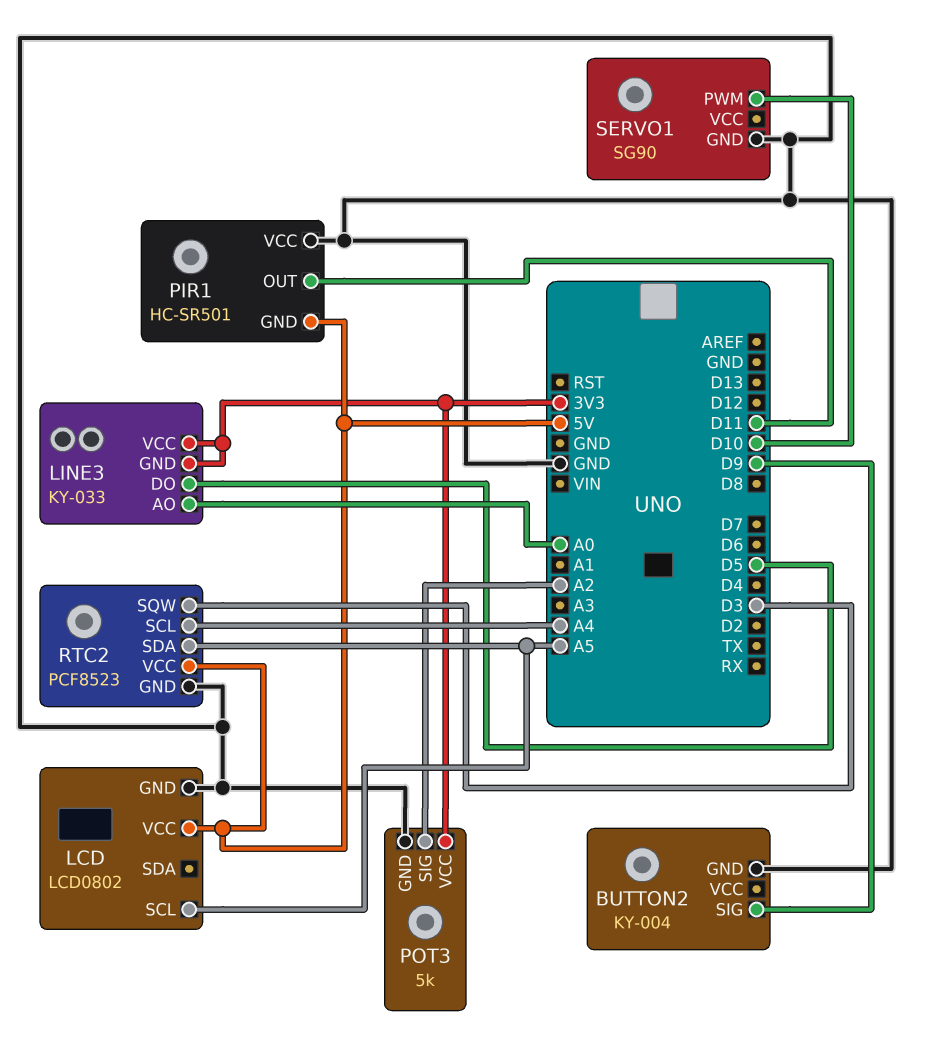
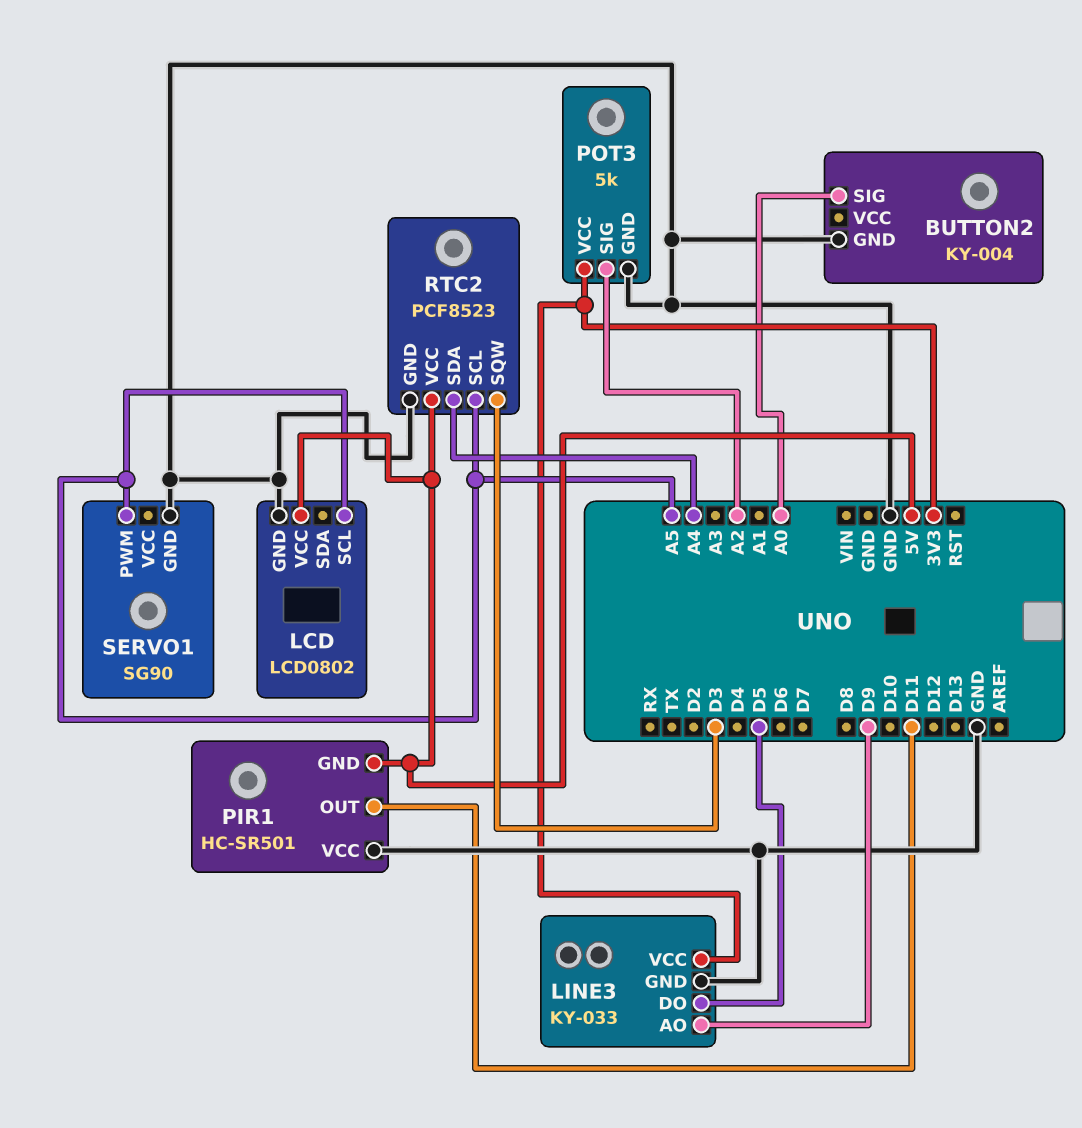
BUTTON2 pin SIG: D9 -> A0
LINE3 pin AO: A0 -> D9
LINE3 pin GND: 3V3 -> GND
RTC2 pin SCL: A4 -> A5
RTC2 pin SDA: A5 -> A4
SERVO1 pin PWM: D10 -> A5

